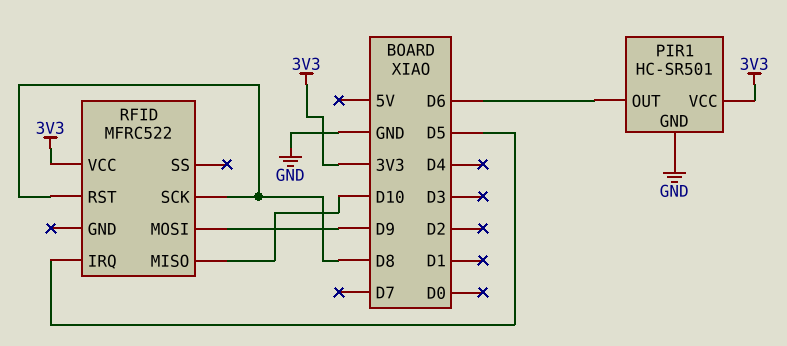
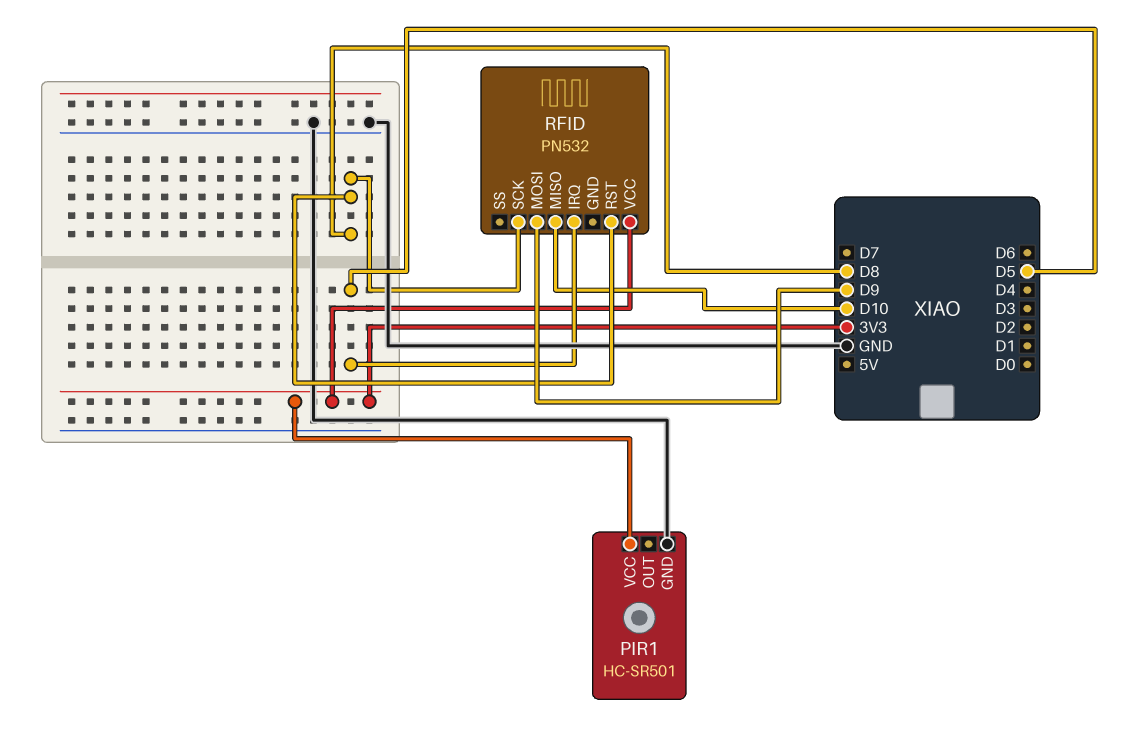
PIR1 pin OUT: D6 -> none
RFID: MFRC522 -> PN532

